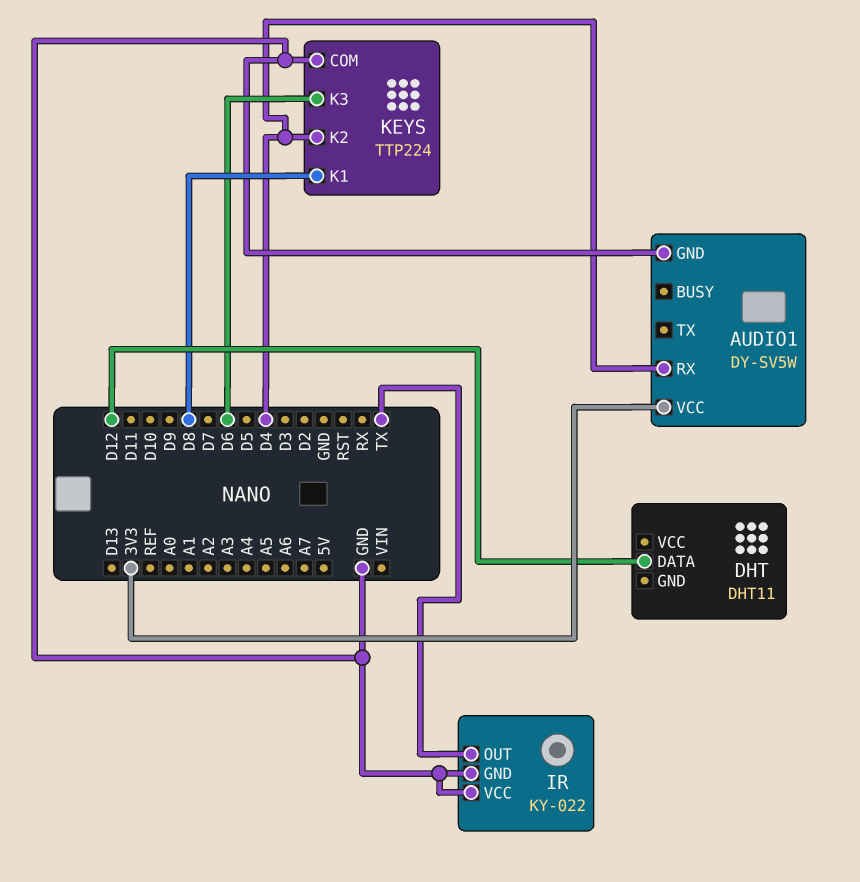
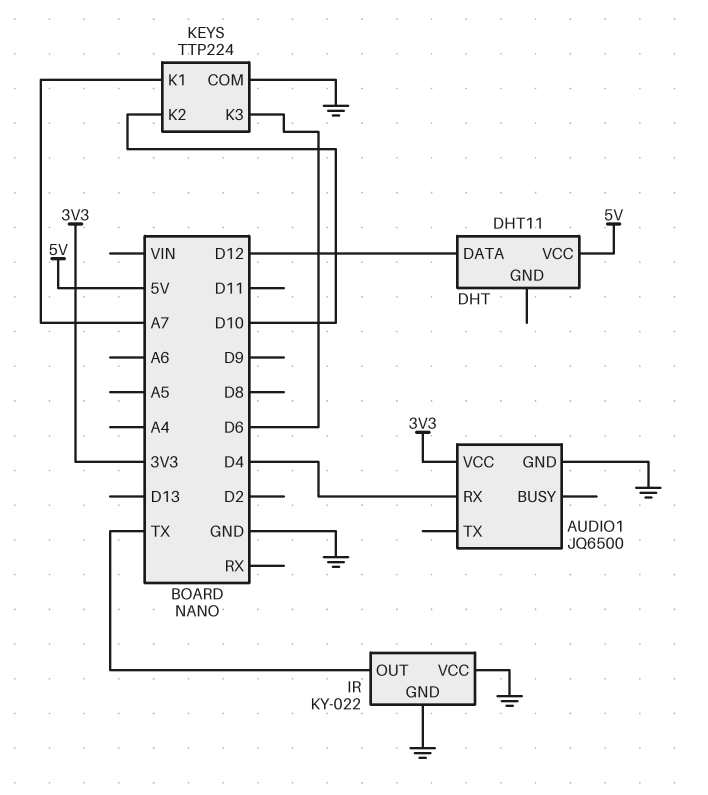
AUDIO1: DY-SV5W -> JQ6500
DHT pin VCC: none -> 5V
KEYS pin K1: D8 -> A7
KEYS pin K2: D4 -> D10

